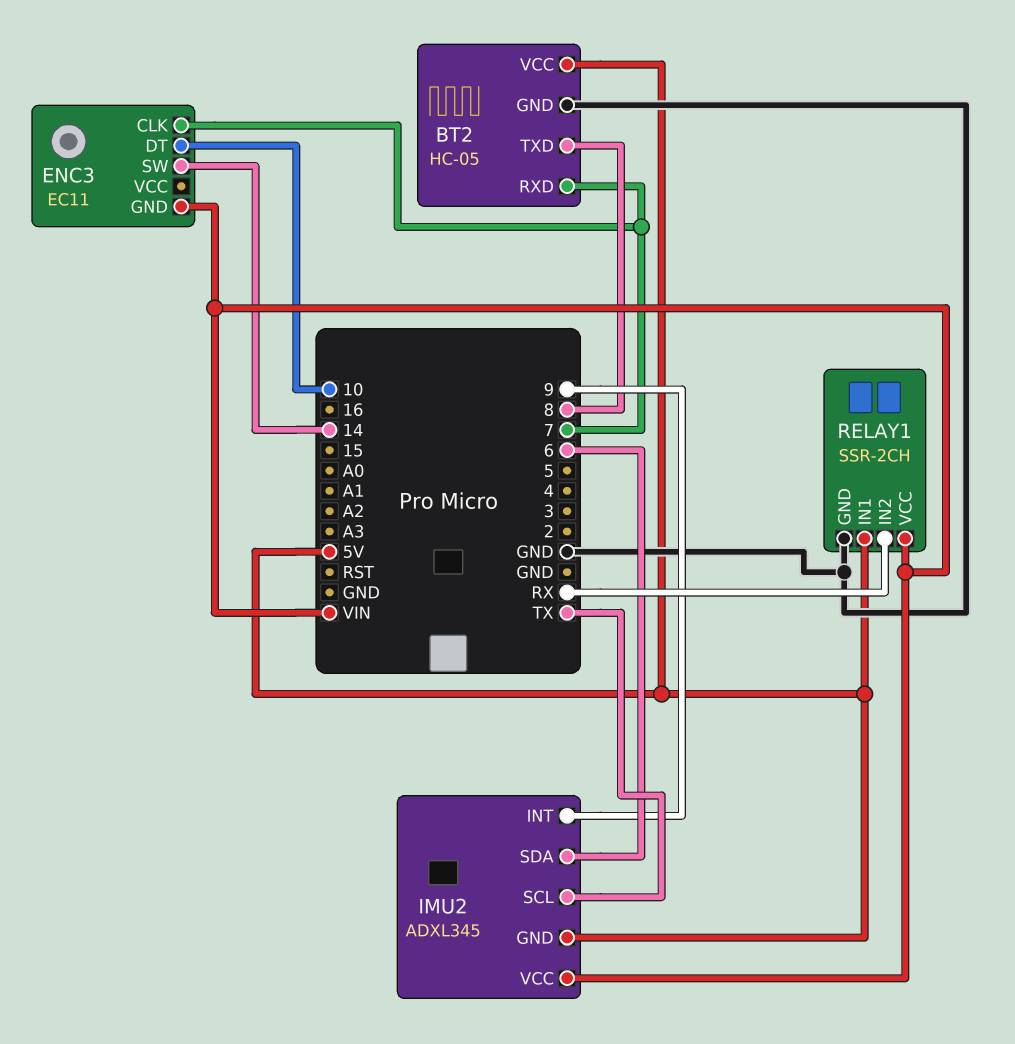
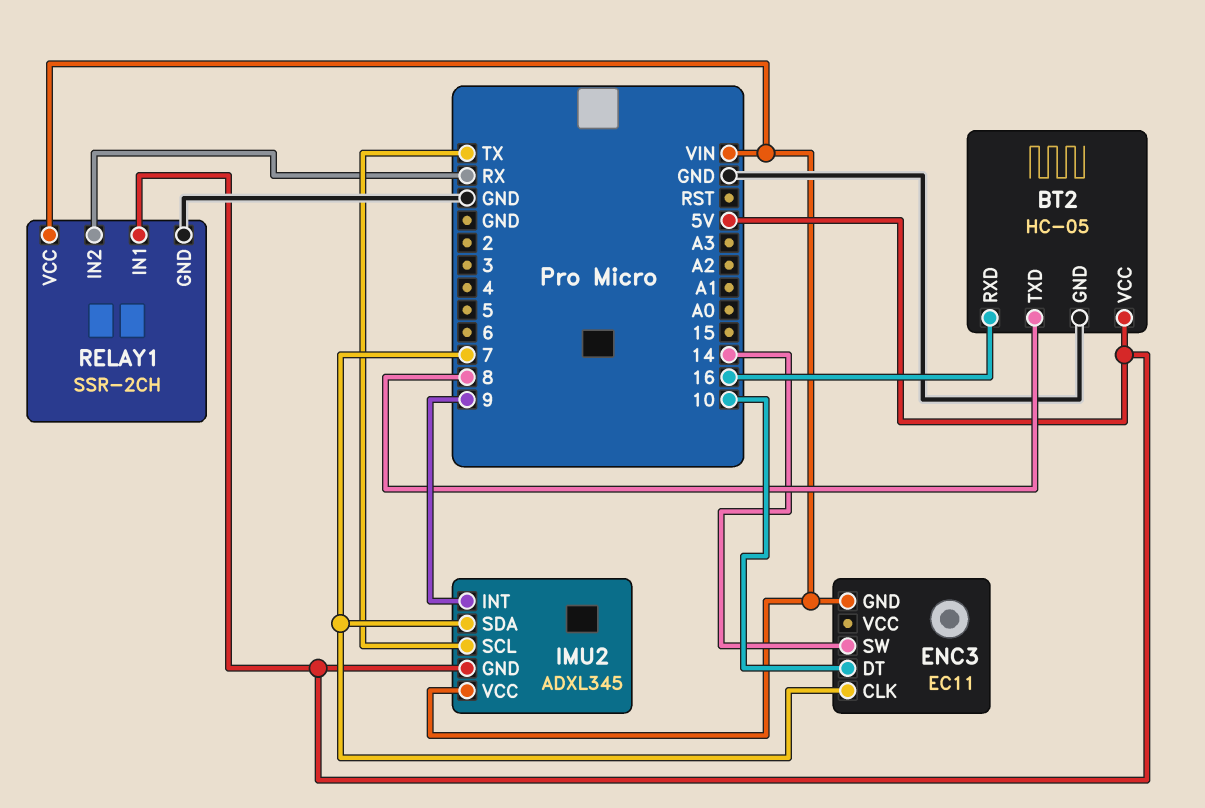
BT2 pin RXD: 7 -> 16
IMU2 pin SDA: 6 -> 7

